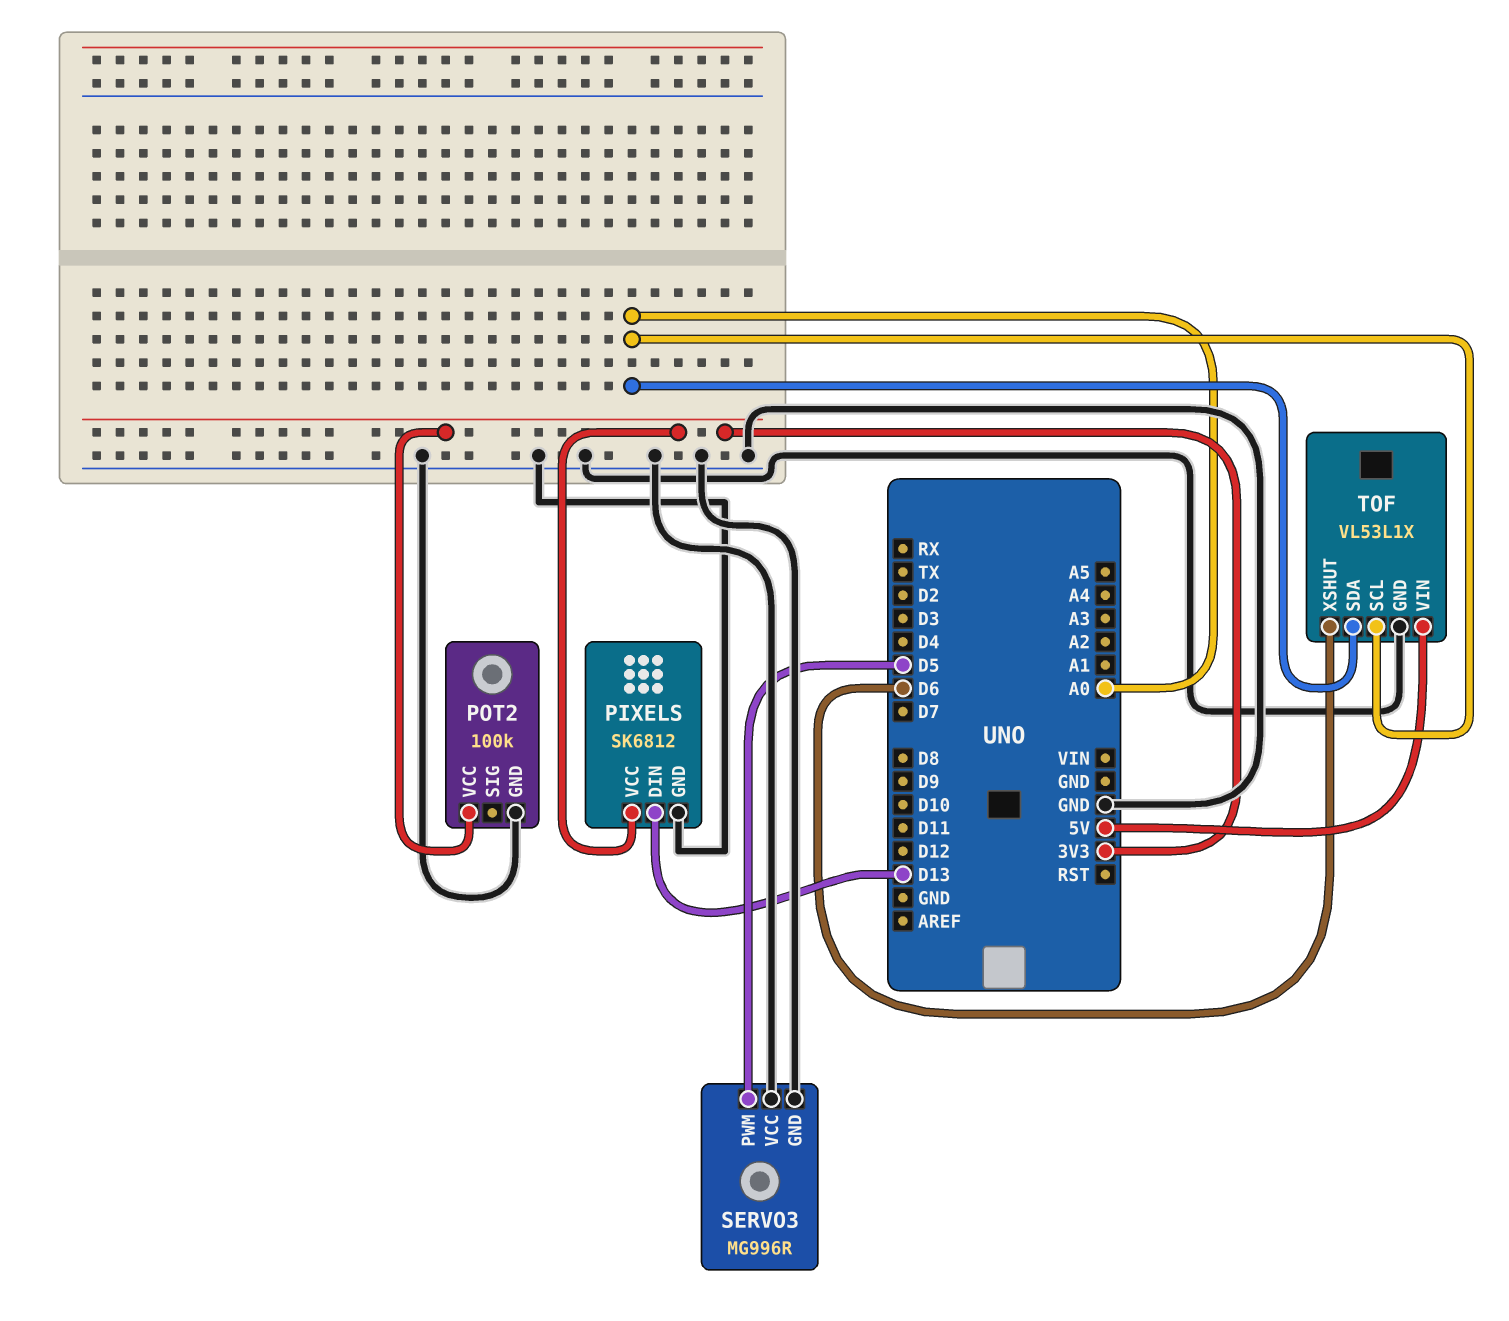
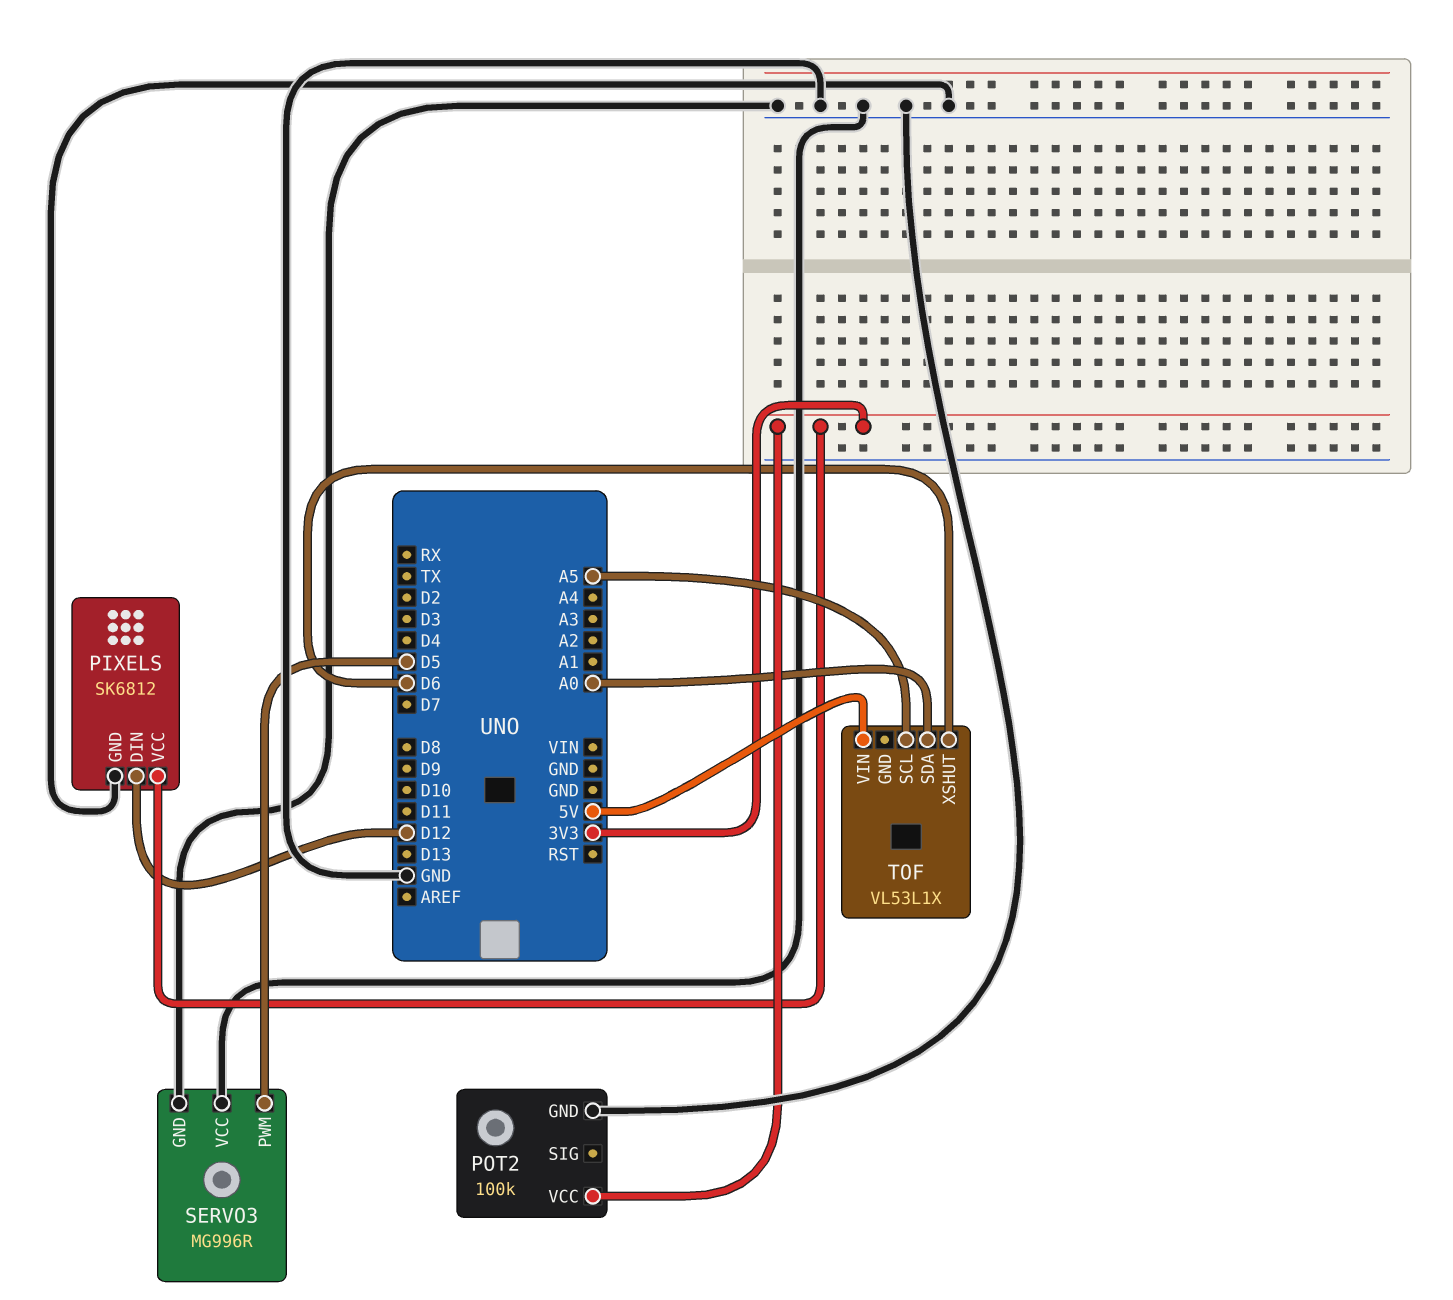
PIXELS pin DIN: D13 -> D12
TOF pin GND: GND -> none
TOF pin SCL: A0 -> A5

